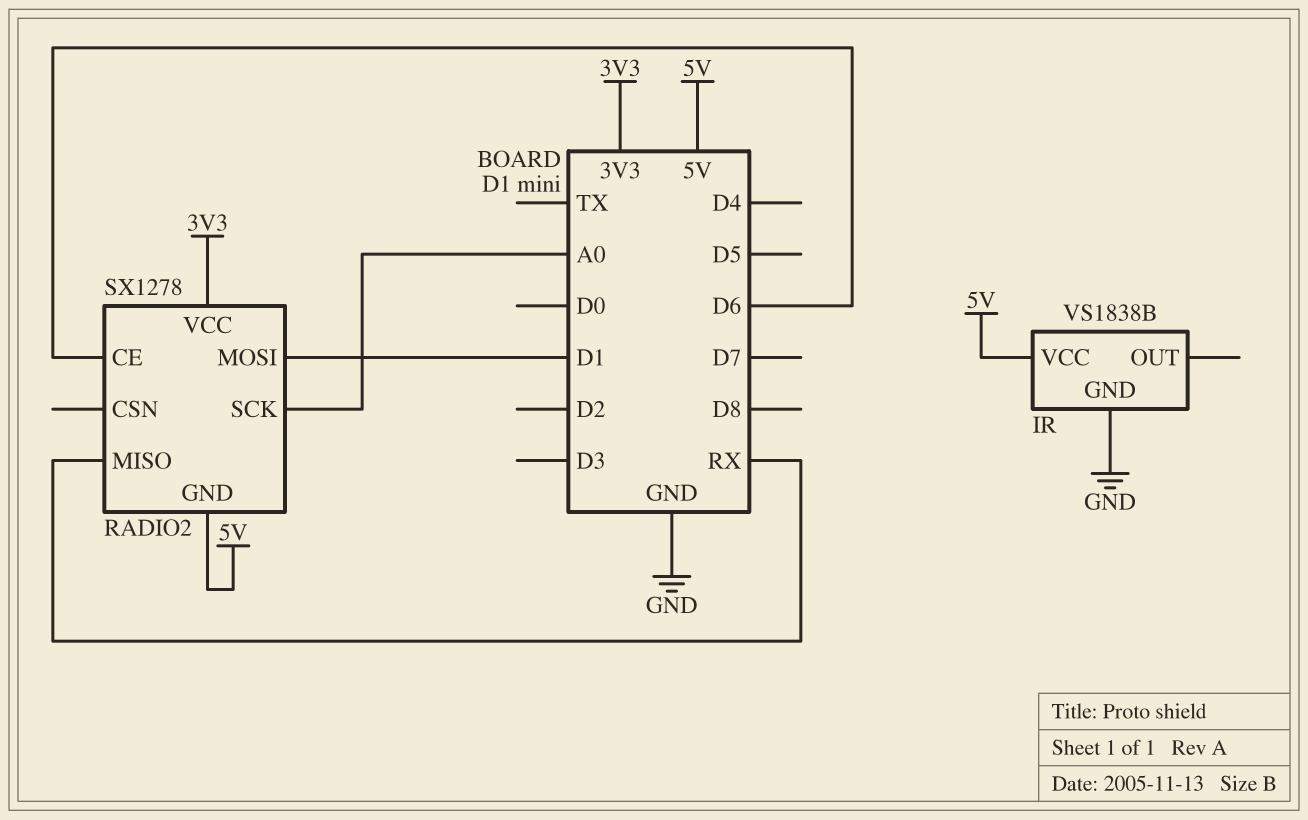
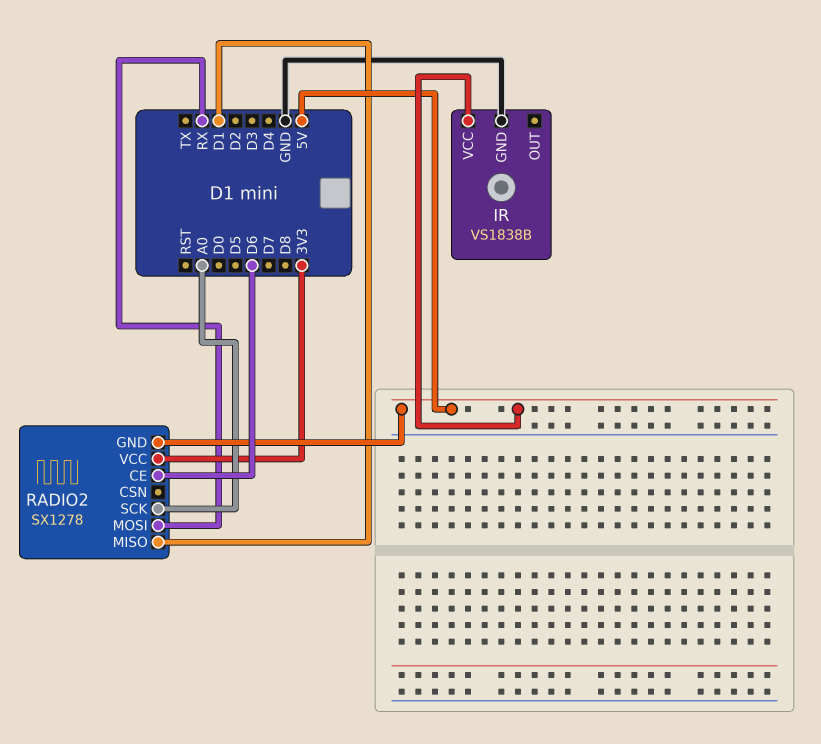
RADIO2 pin MISO: RX -> D1
RADIO2 pin MOSI: D1 -> RX

